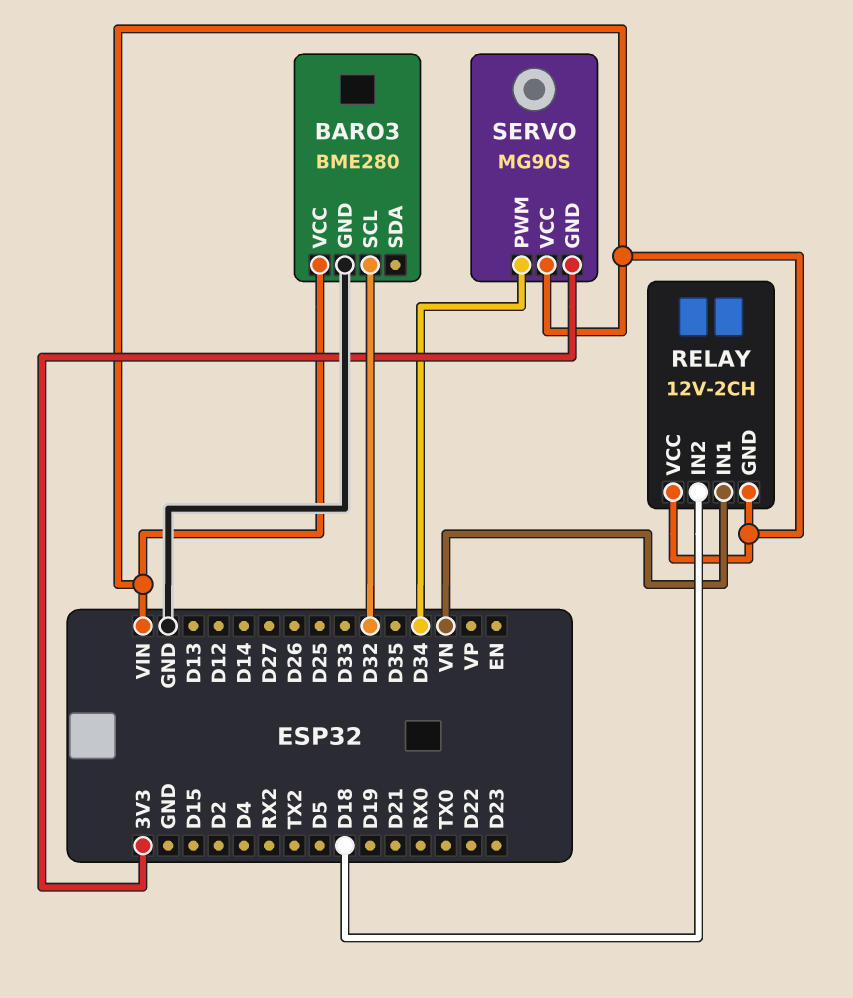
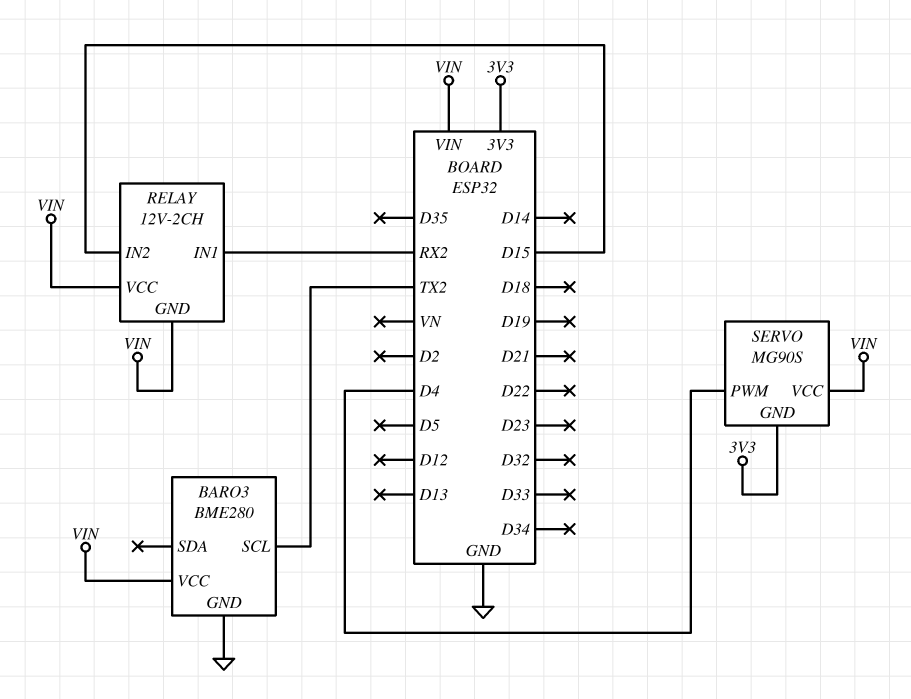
BARO3 pin SCL: D32 -> TX2
RELAY pin IN1: VN -> RX2
RELAY pin IN2: D18 -> D15
SERVO pin PWM: D34 -> D4

